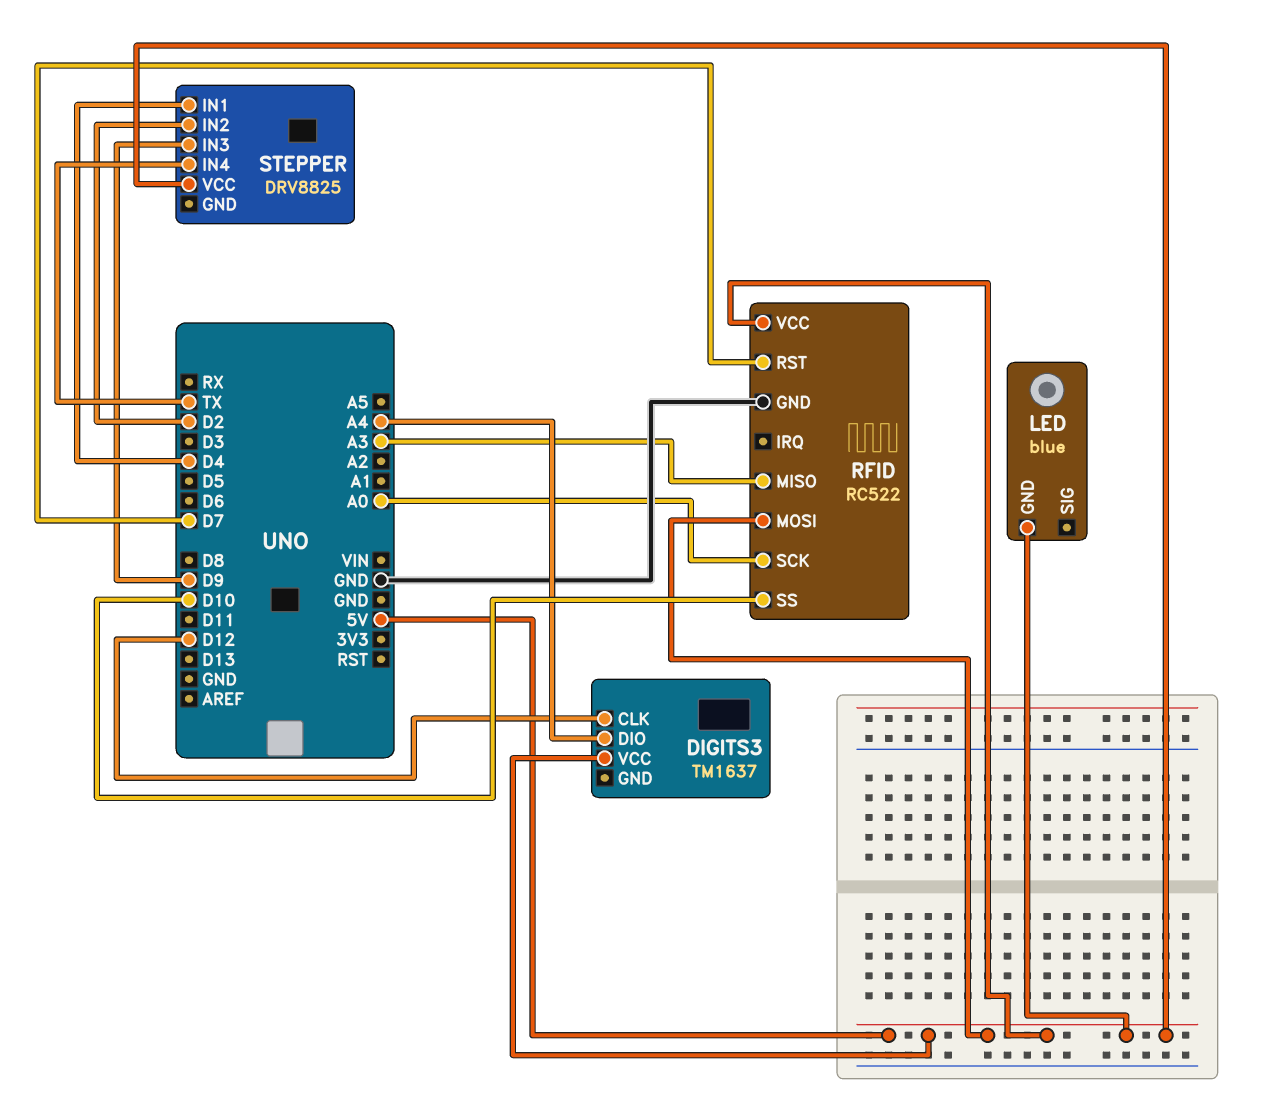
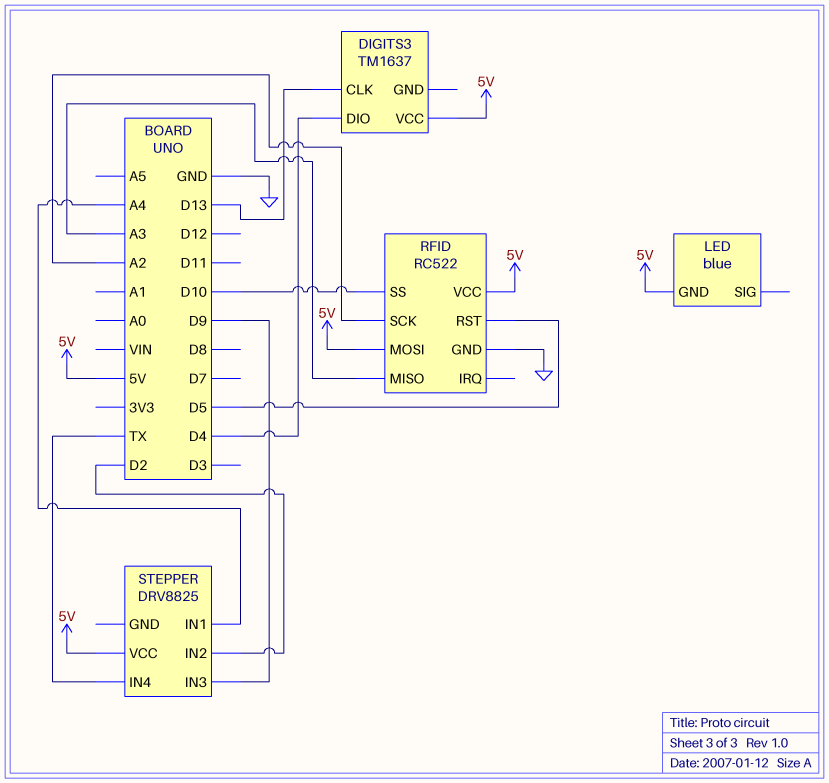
DIGITS3 pin CLK: D12 -> D13
DIGITS3 pin DIO: A4 -> D4
RFID pin RST: D7 -> D5
RFID pin SCK: A0 -> A2
STEPPER pin IN1: D4 -> A4

